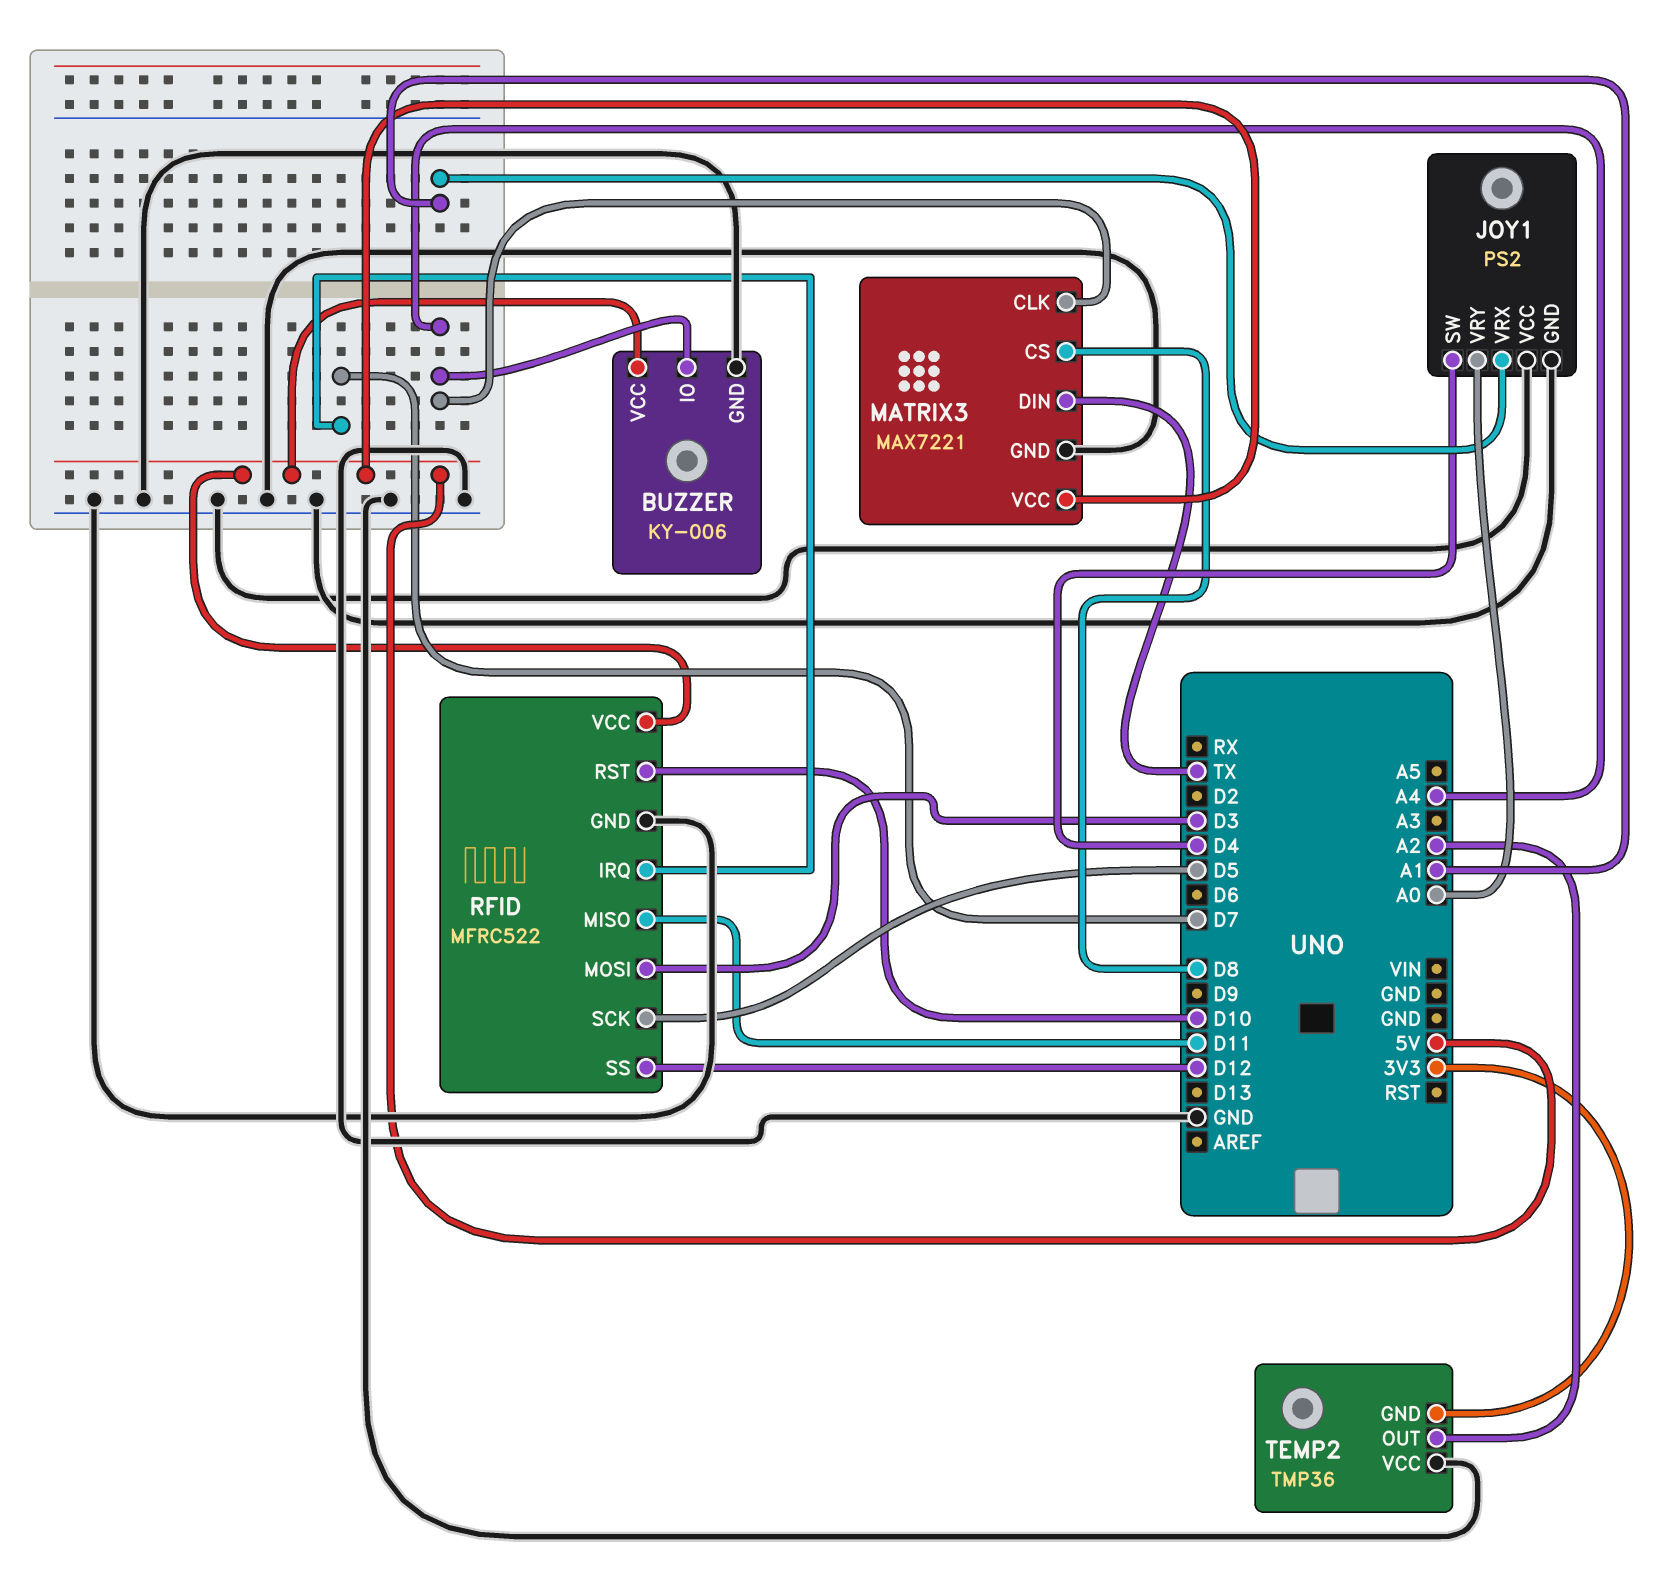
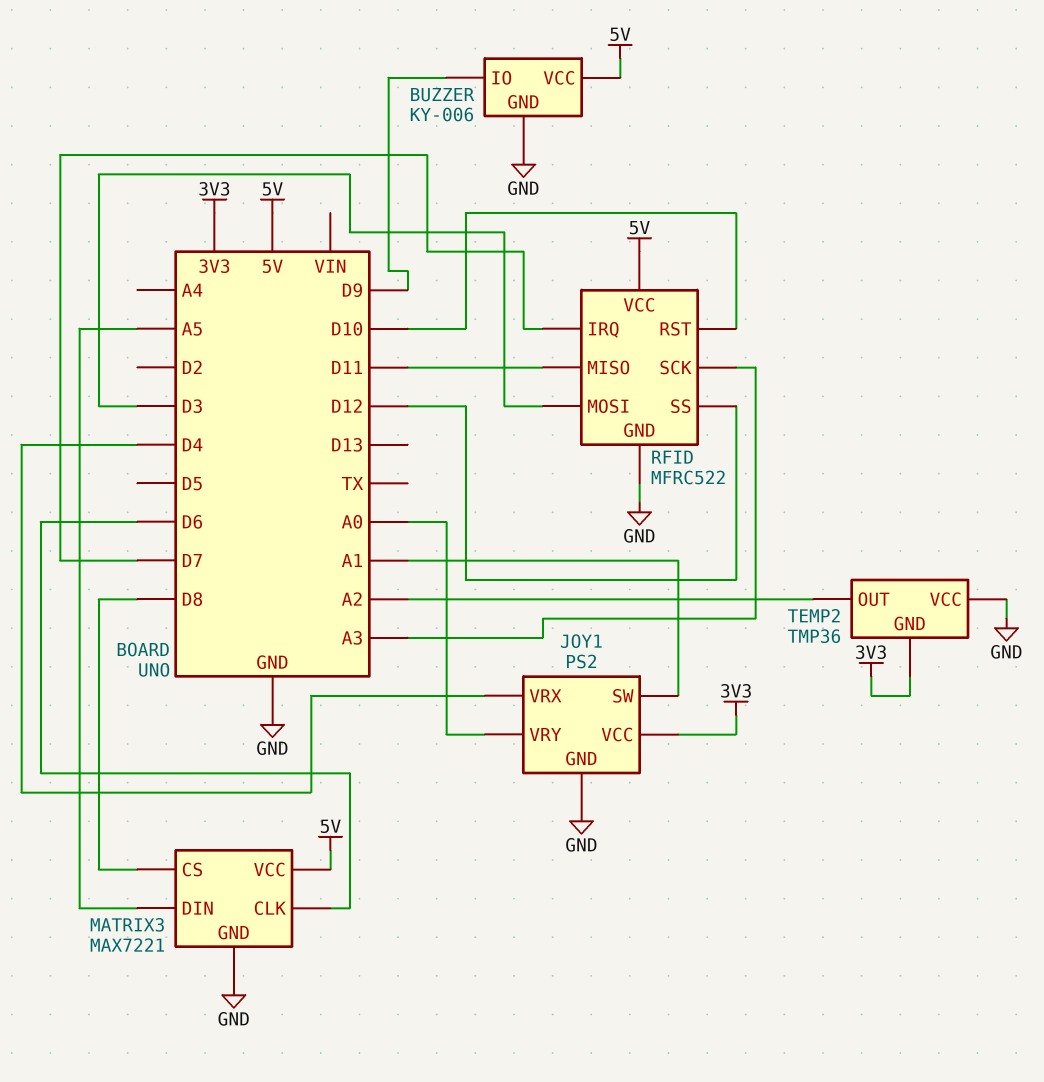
BUZZER pin IO: A4 -> D9
JOY1 pin SW: D4 -> A1
JOY1 pin VCC: GND -> 3V3
JOY1 pin VRX: A1 -> D4
MATRIX3 pin CLK: A4 -> D6
MATRIX3 pin DIN: TX -> A5
RFID pin SCK: D5 -> A3

